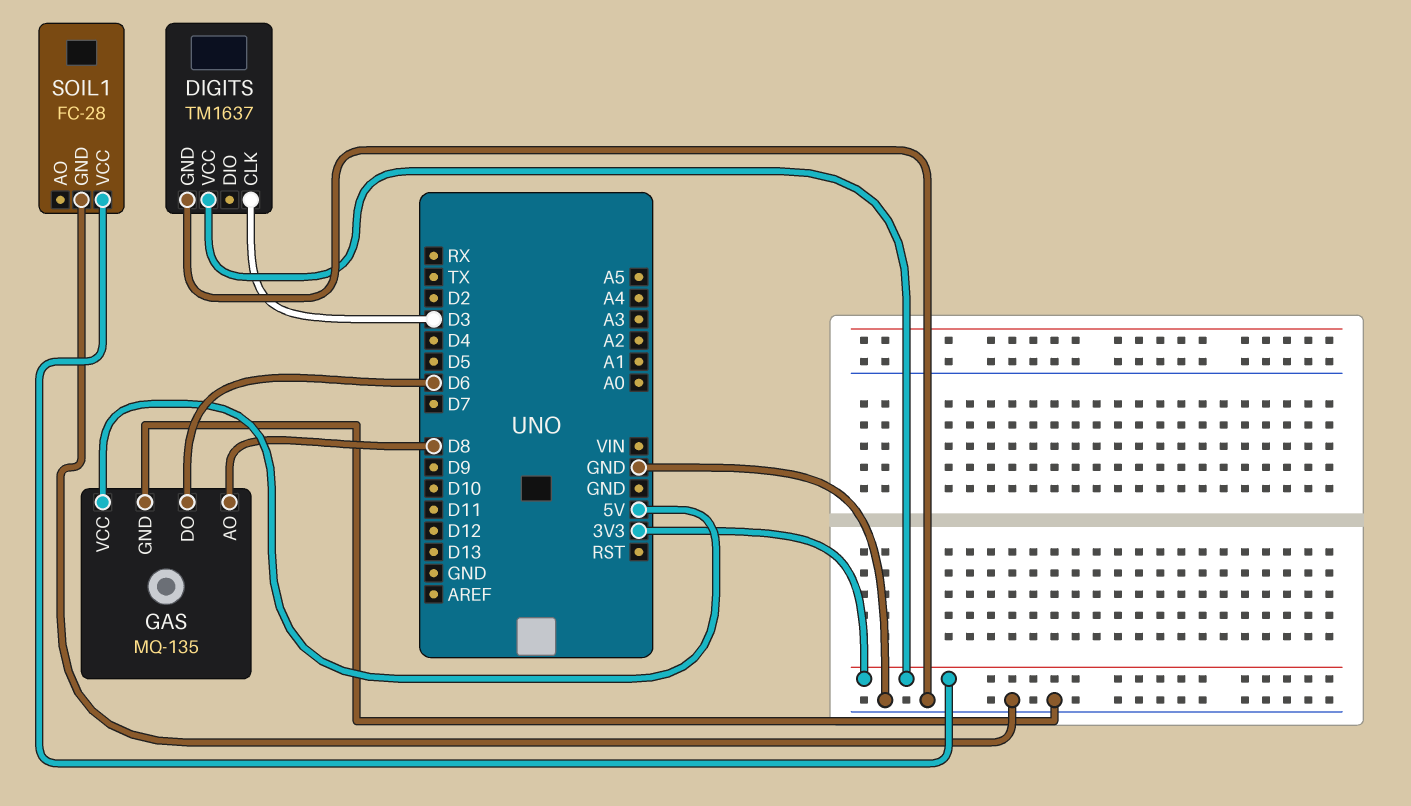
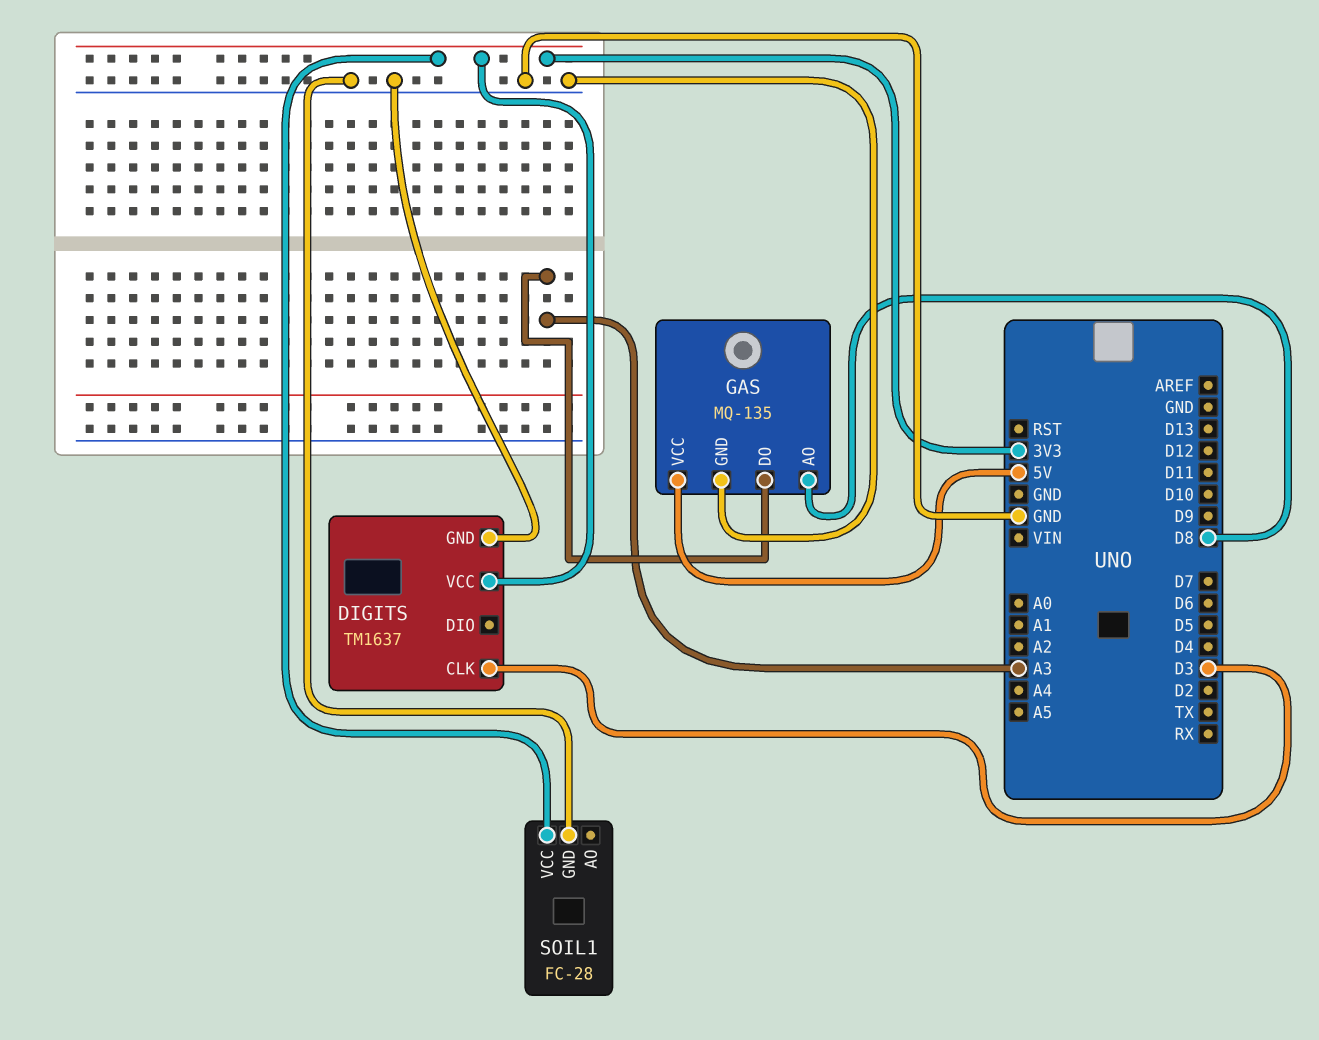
GAS pin DO: D6 -> A3

